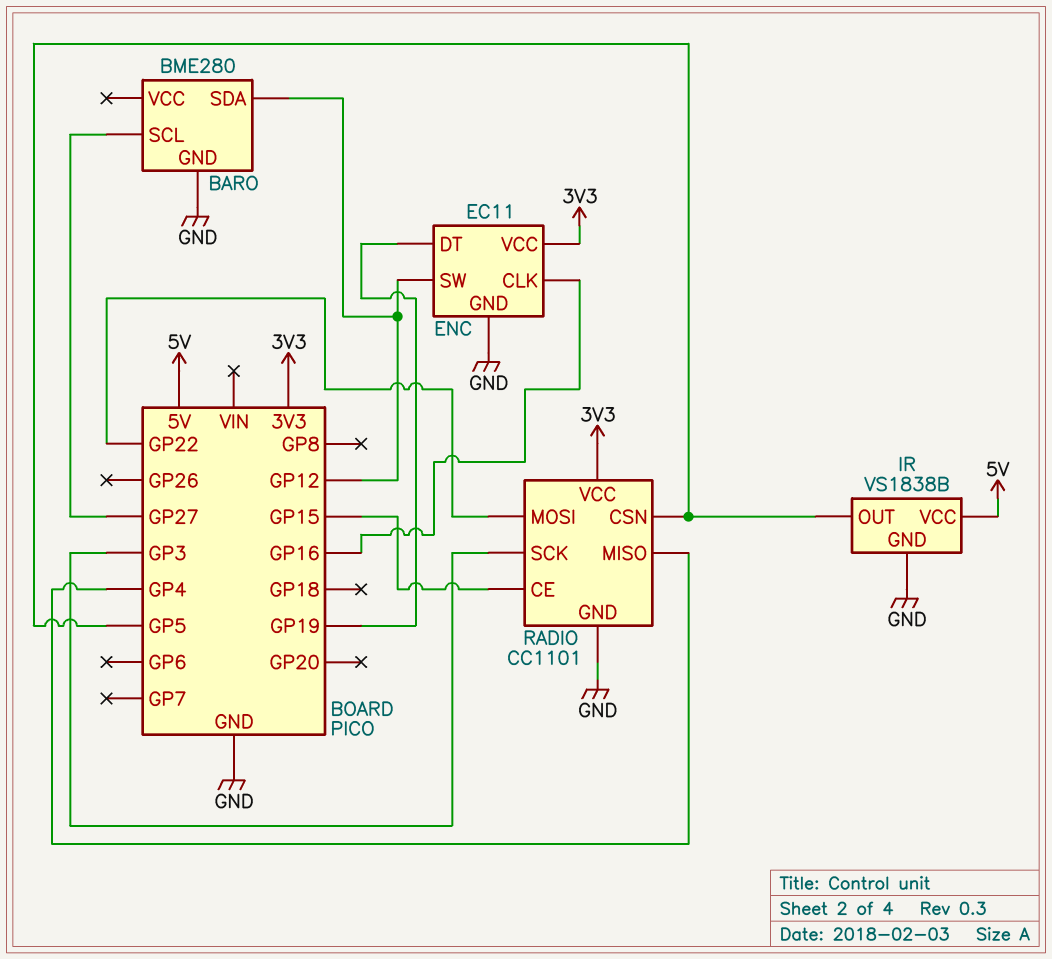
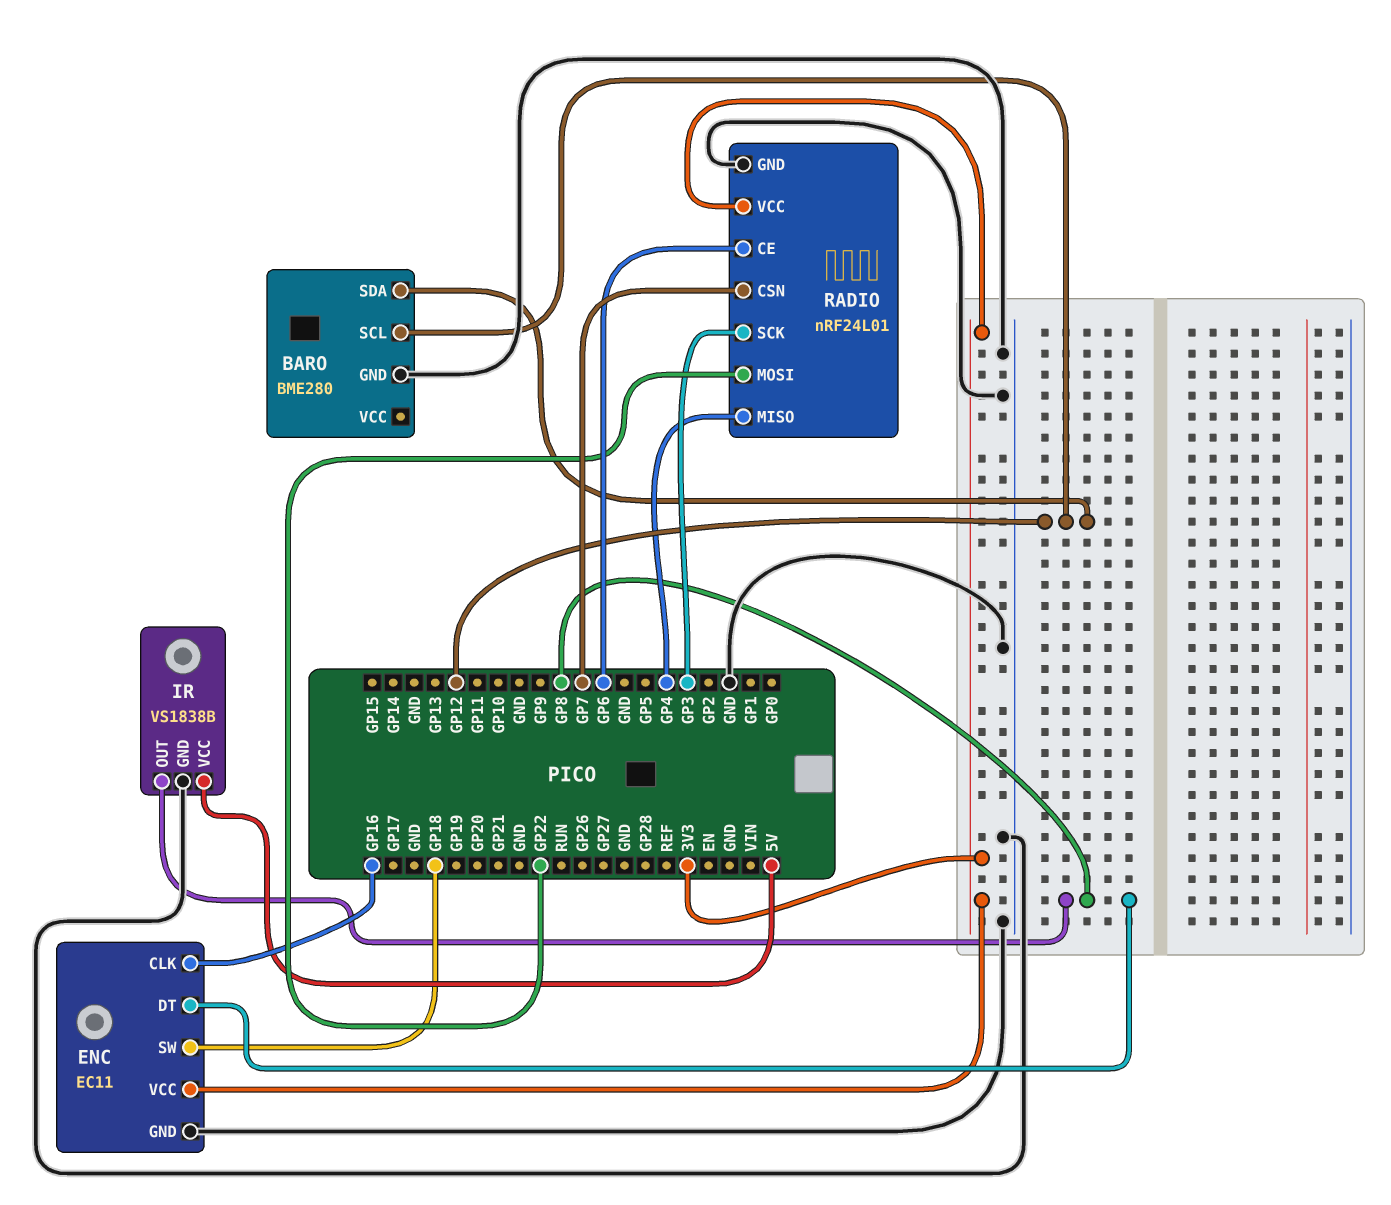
BARO pin SCL: GP27 -> GP12
ENC pin DT: GP19 -> GP8
ENC pin SW: GP12 -> GP18
IR pin OUT: GP5 -> GP8
RADIO: CC1101 -> nRF24L01
RADIO pin CE: GP15 -> GP6
RADIO pin CSN: GP5 -> GP7

